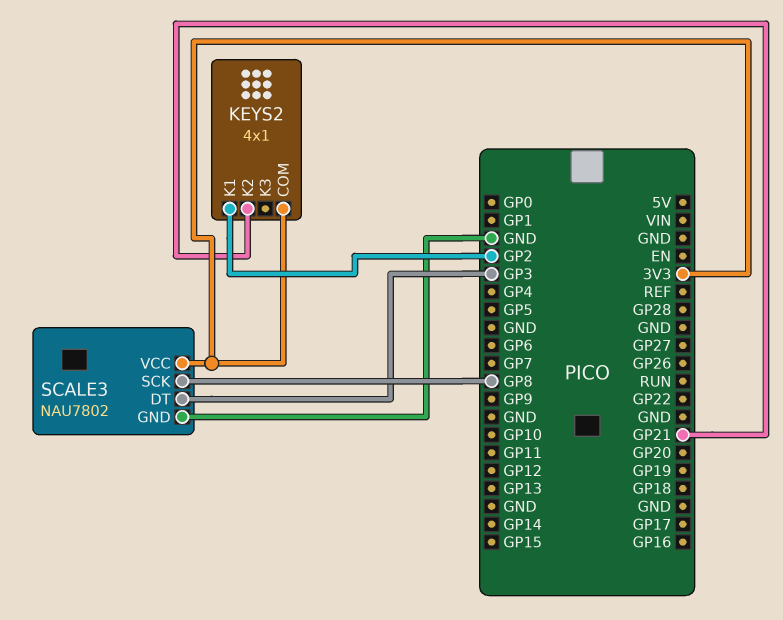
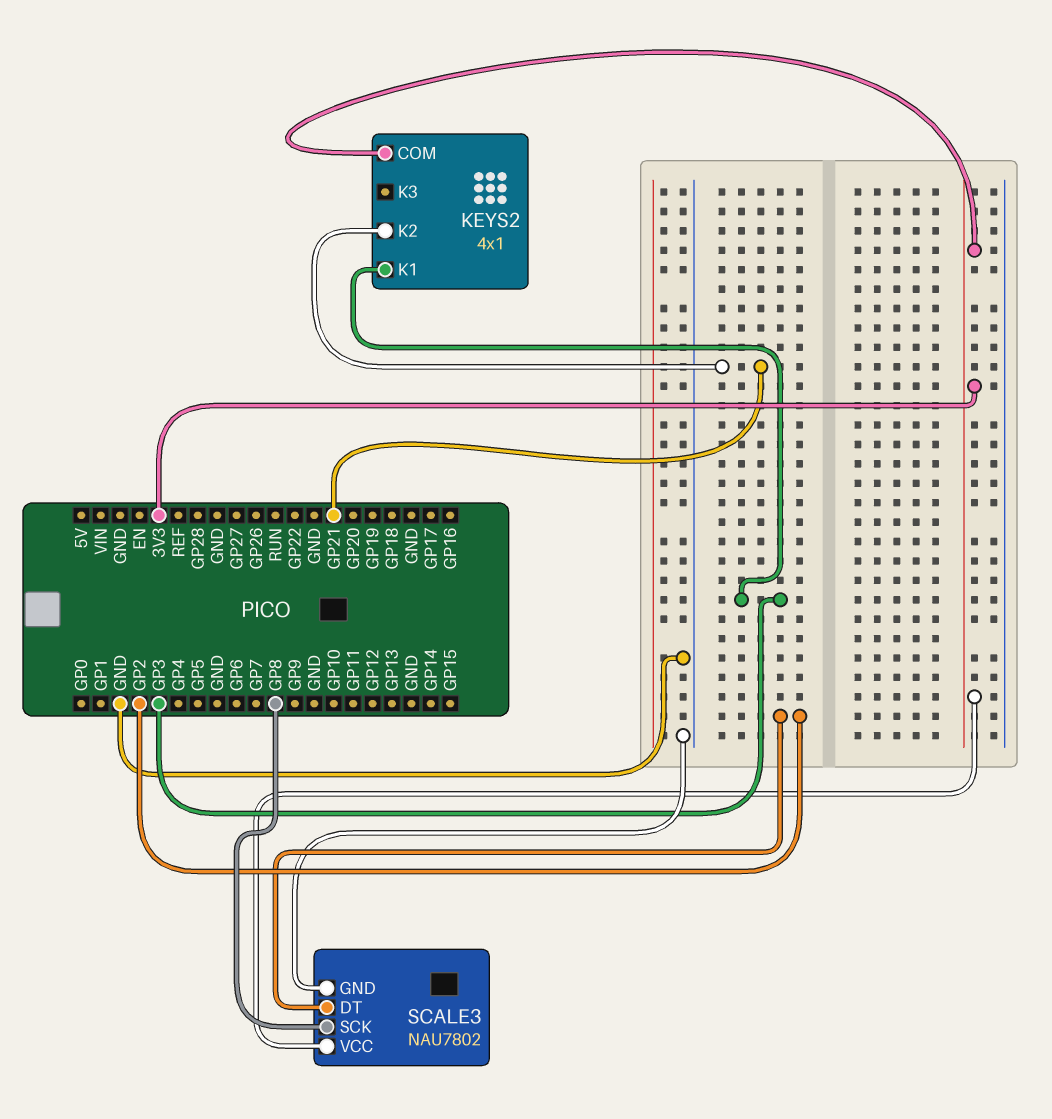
KEYS2 pin K1: GP2 -> GP3
SCALE3 pin DT: GP3 -> GP2

